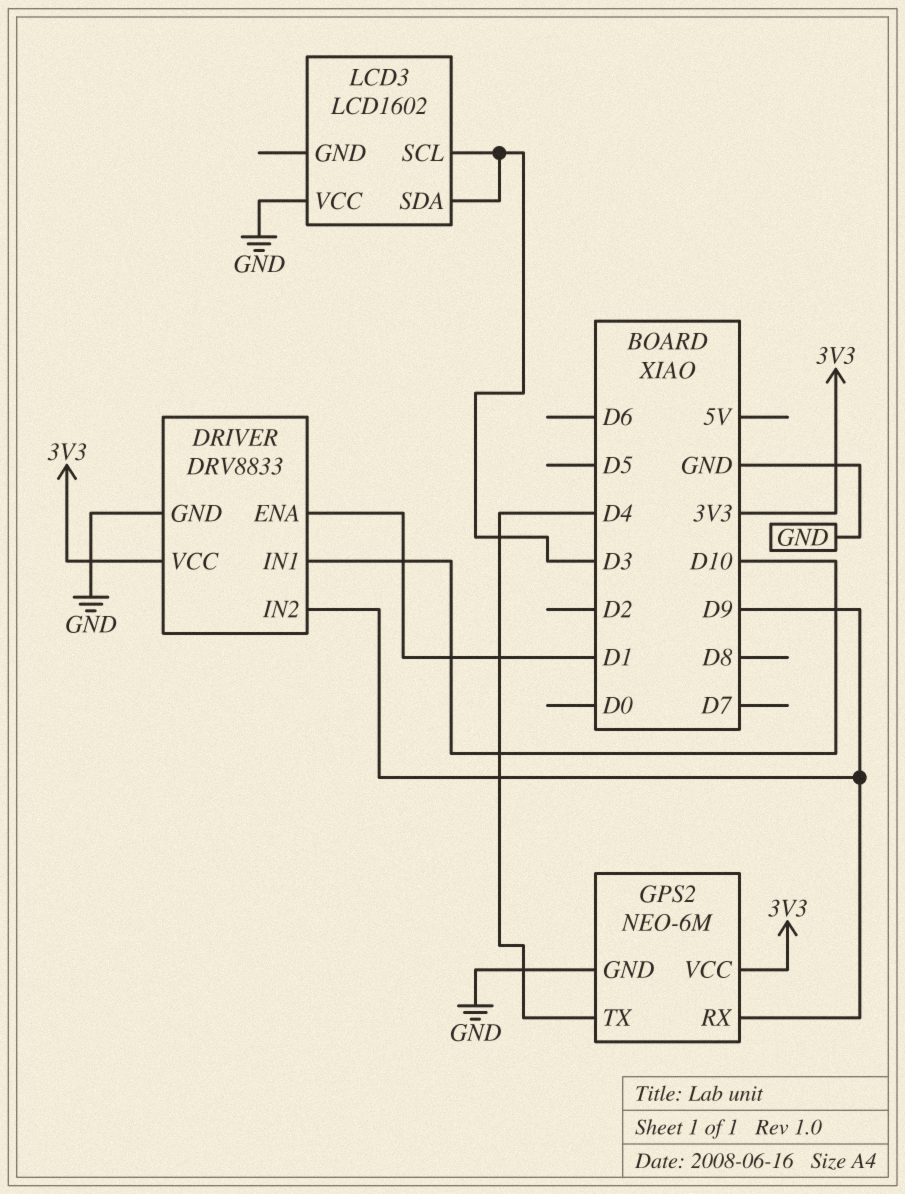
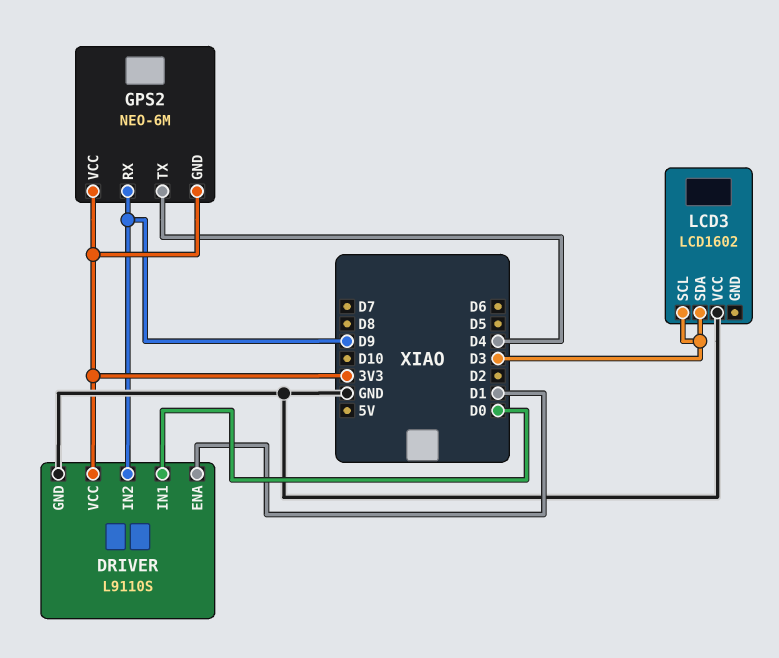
DRIVER: DRV8833 -> L9110S
DRIVER pin IN1: D10 -> D0
GPS2 pin GND: GND -> 3V3

